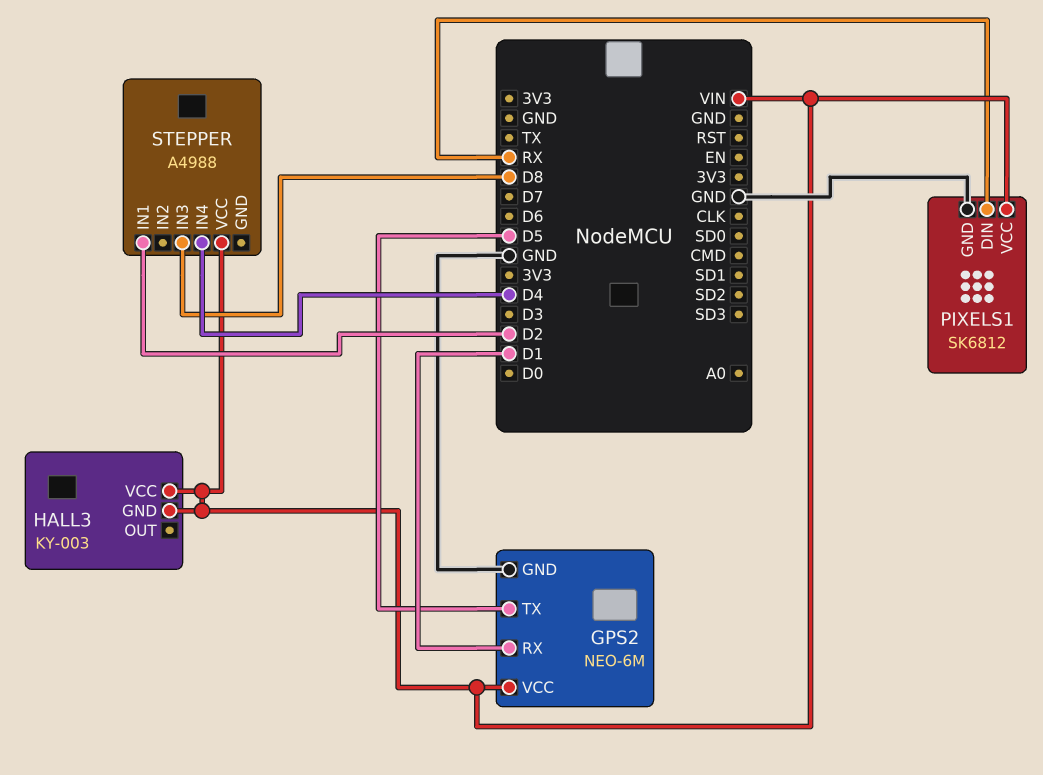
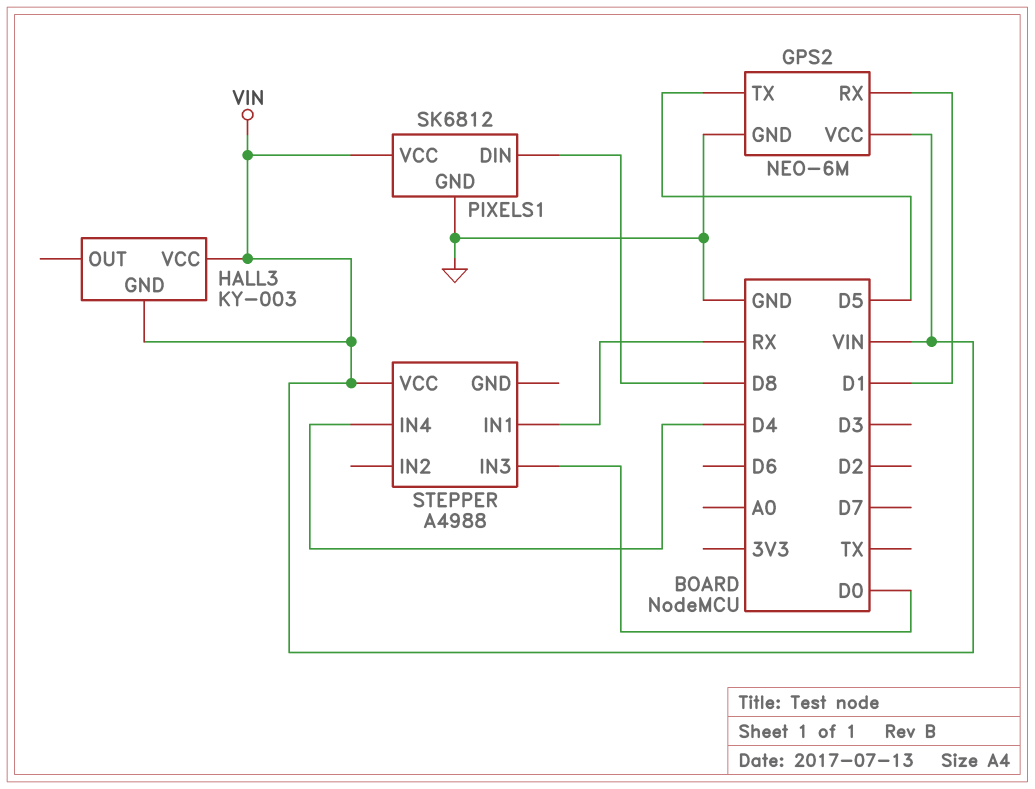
PIXELS1 pin DIN: RX -> D8
STEPPER pin IN1: D2 -> RX
STEPPER pin IN3: D8 -> D0

